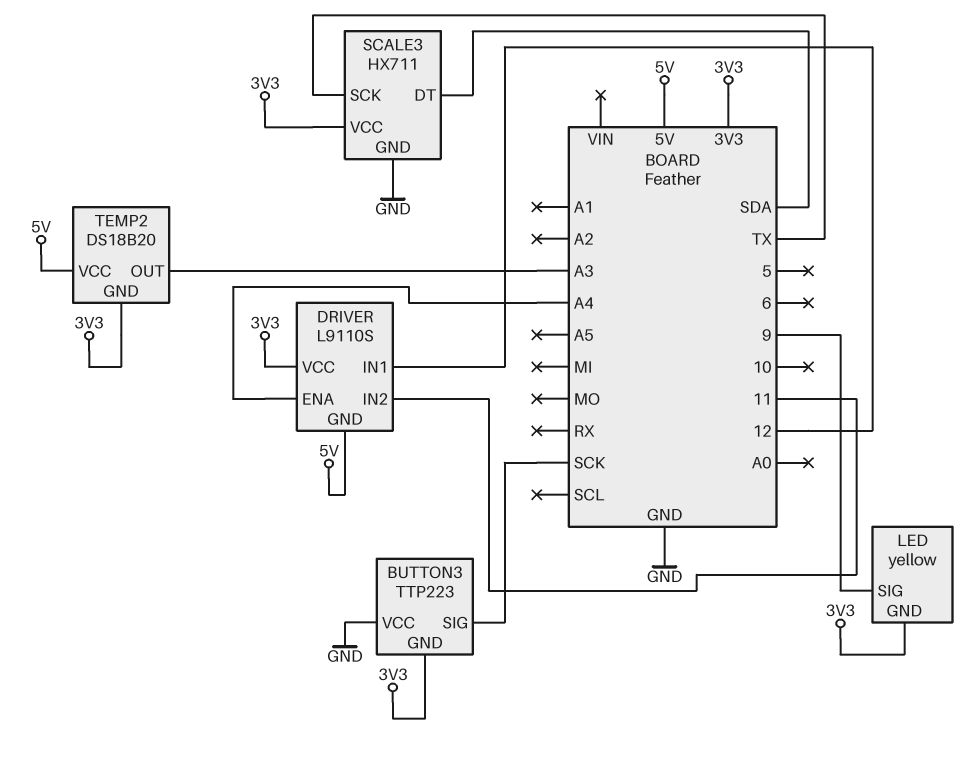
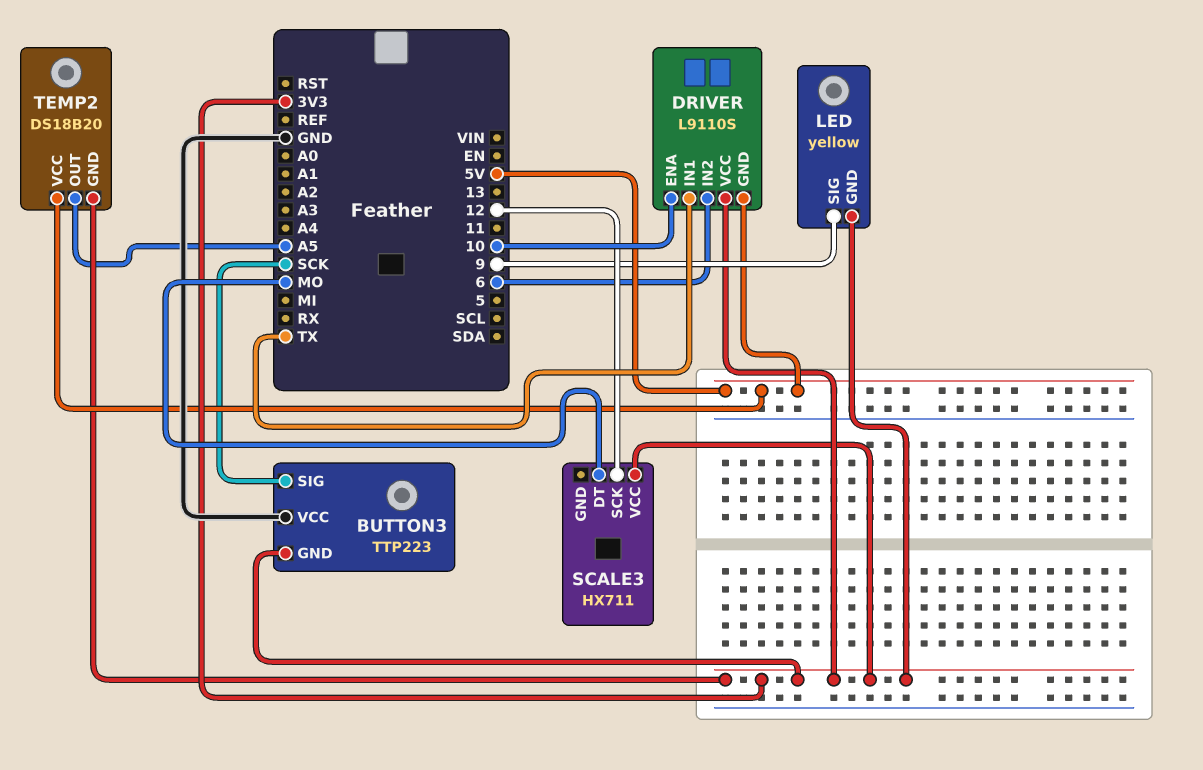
DRIVER pin ENA: A4 -> 10
DRIVER pin IN1: 12 -> TX
DRIVER pin IN2: 11 -> 6
SCALE3 pin DT: SDA -> MO
SCALE3 pin GND: GND -> none
SCALE3 pin SCK: TX -> 12
TEMP2 pin OUT: A3 -> A5

